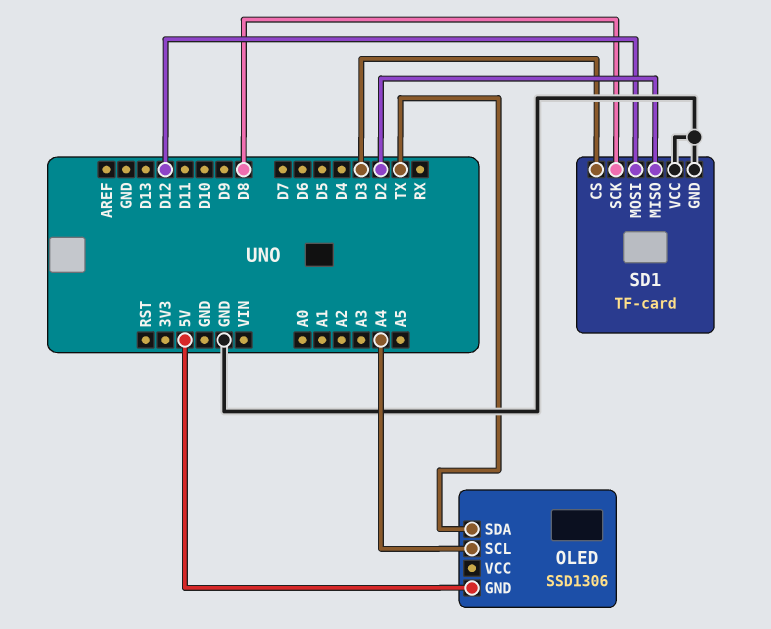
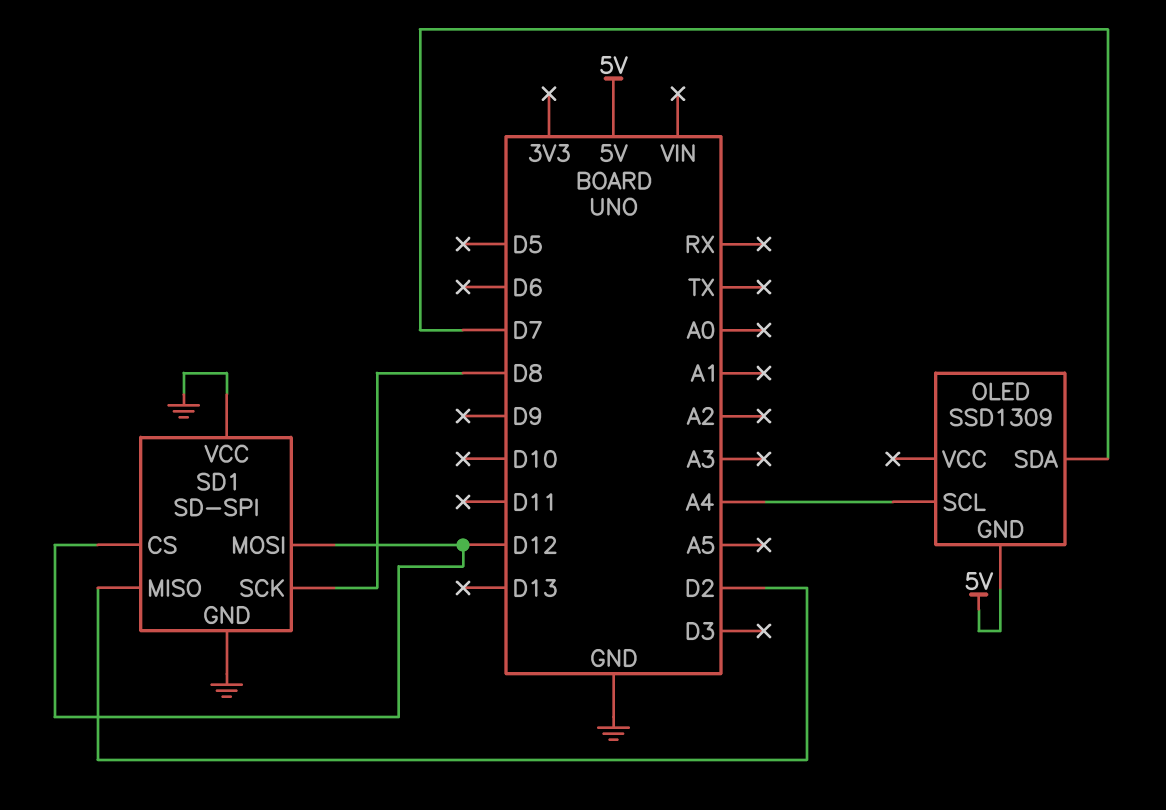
OLED: SSD1306 -> SSD1309
OLED pin SDA: TX -> D7
SD1: TF-card -> SD-SPI
SD1 pin CS: D3 -> D12

